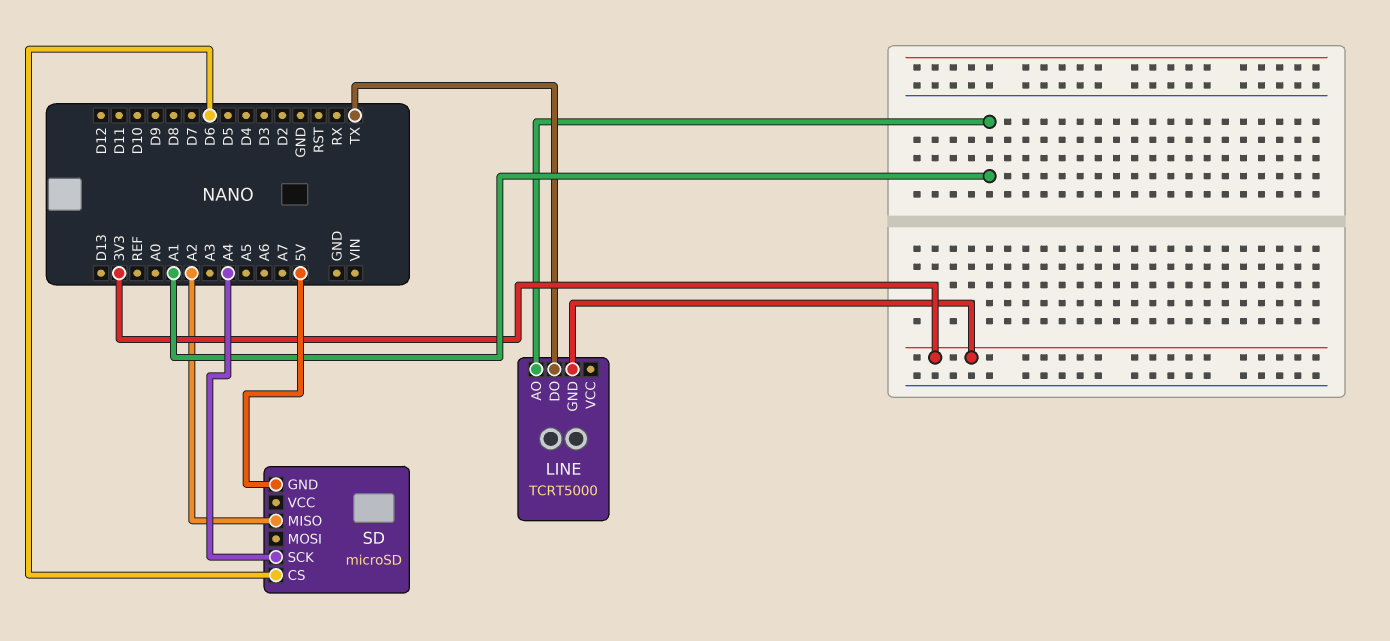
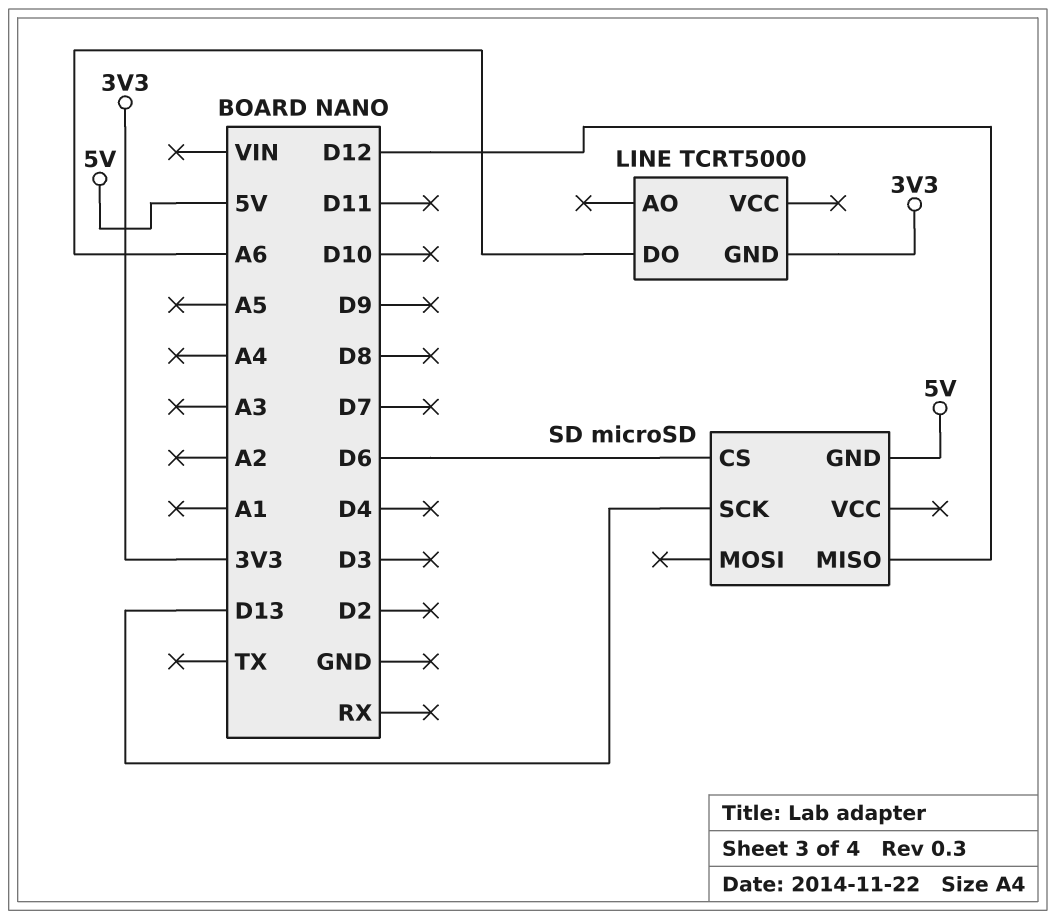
LINE pin AO: A1 -> none
LINE pin DO: TX -> A6
SD pin MISO: A2 -> D12
SD pin SCK: A4 -> D13

